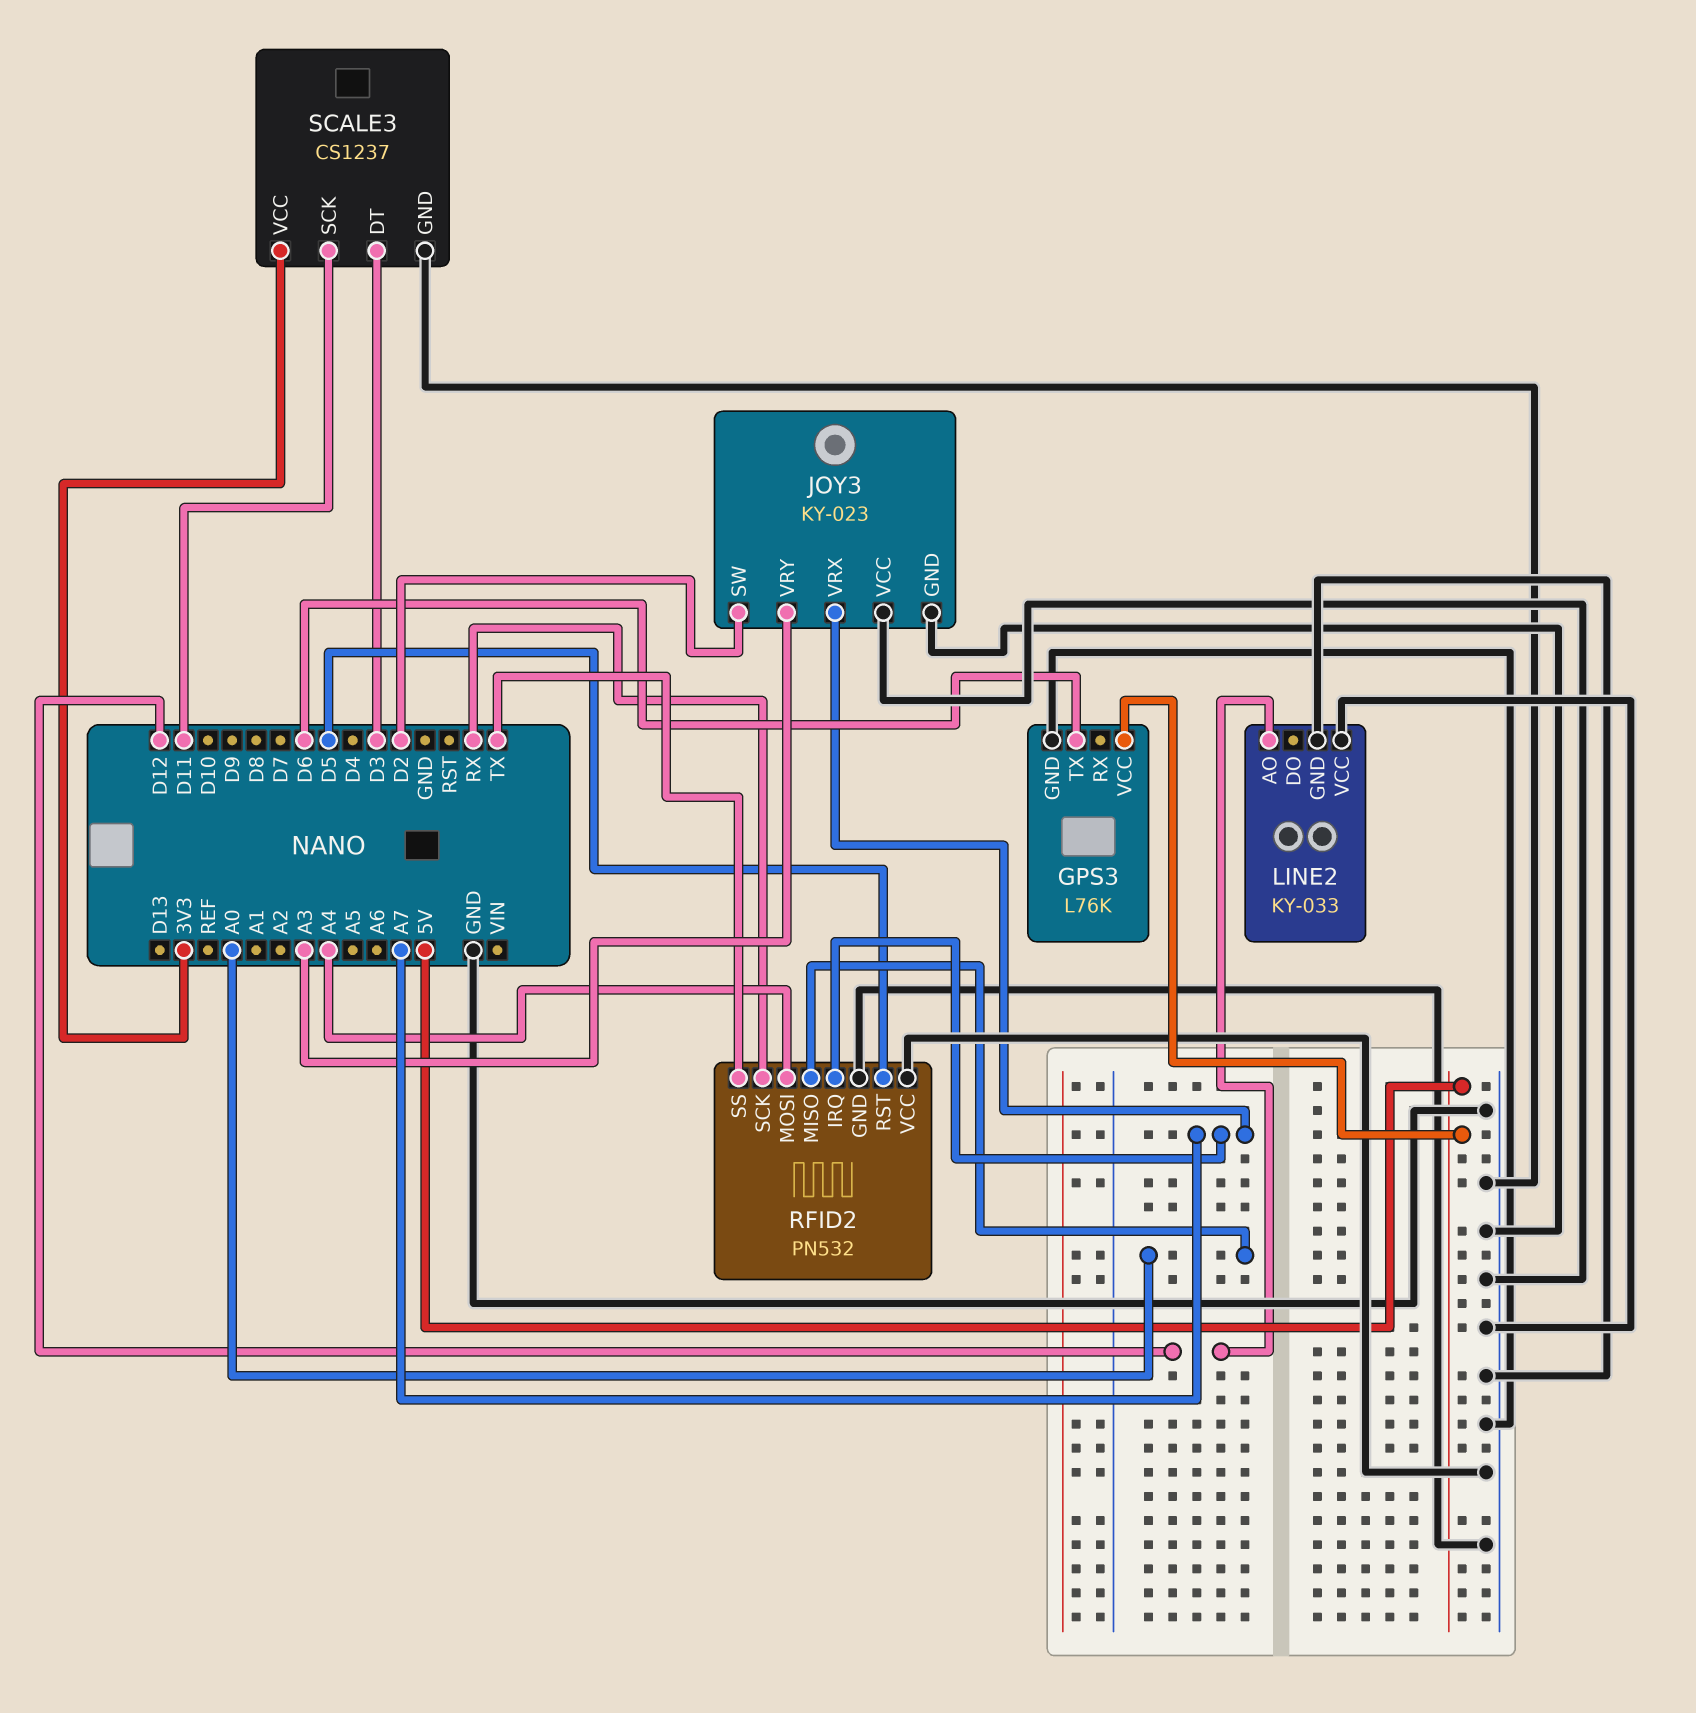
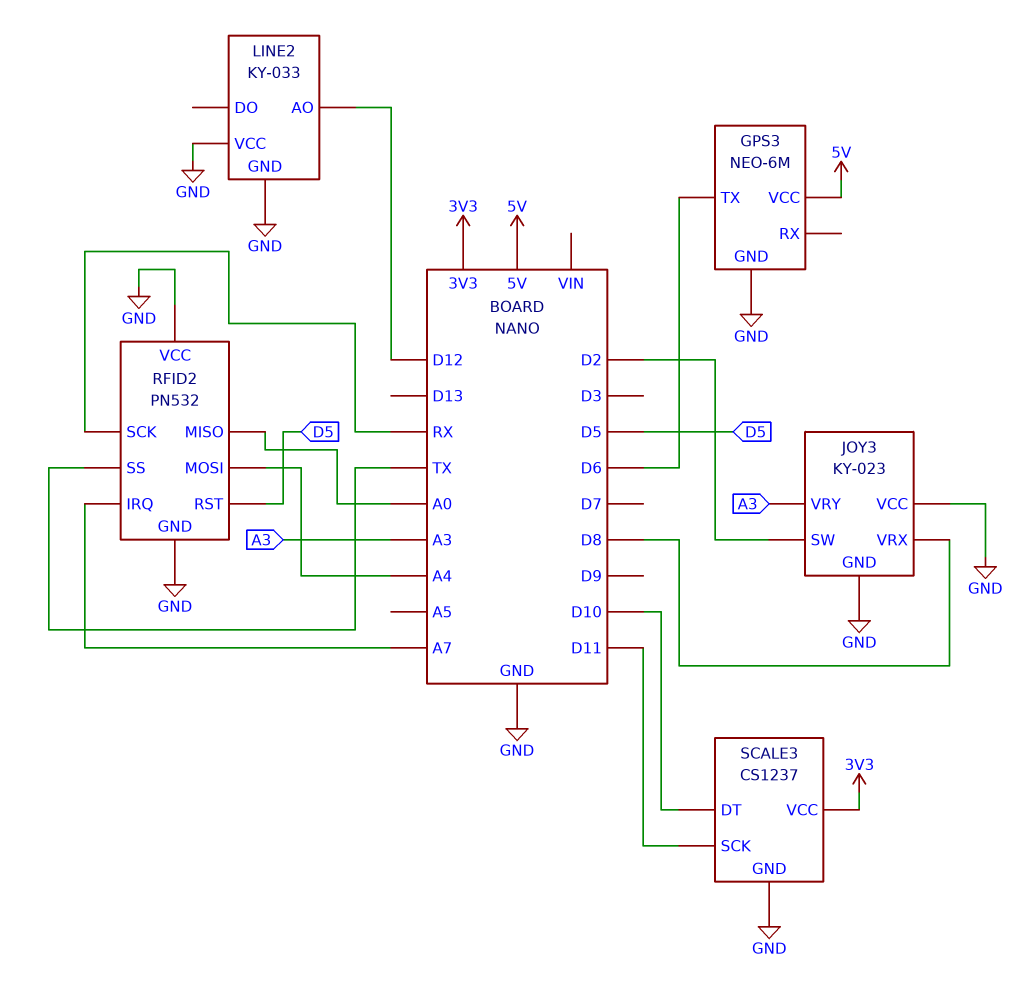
GPS3: L76K -> NEO-6M
JOY3 pin VRX: A7 -> D8
SCALE3 pin DT: D3 -> D10

